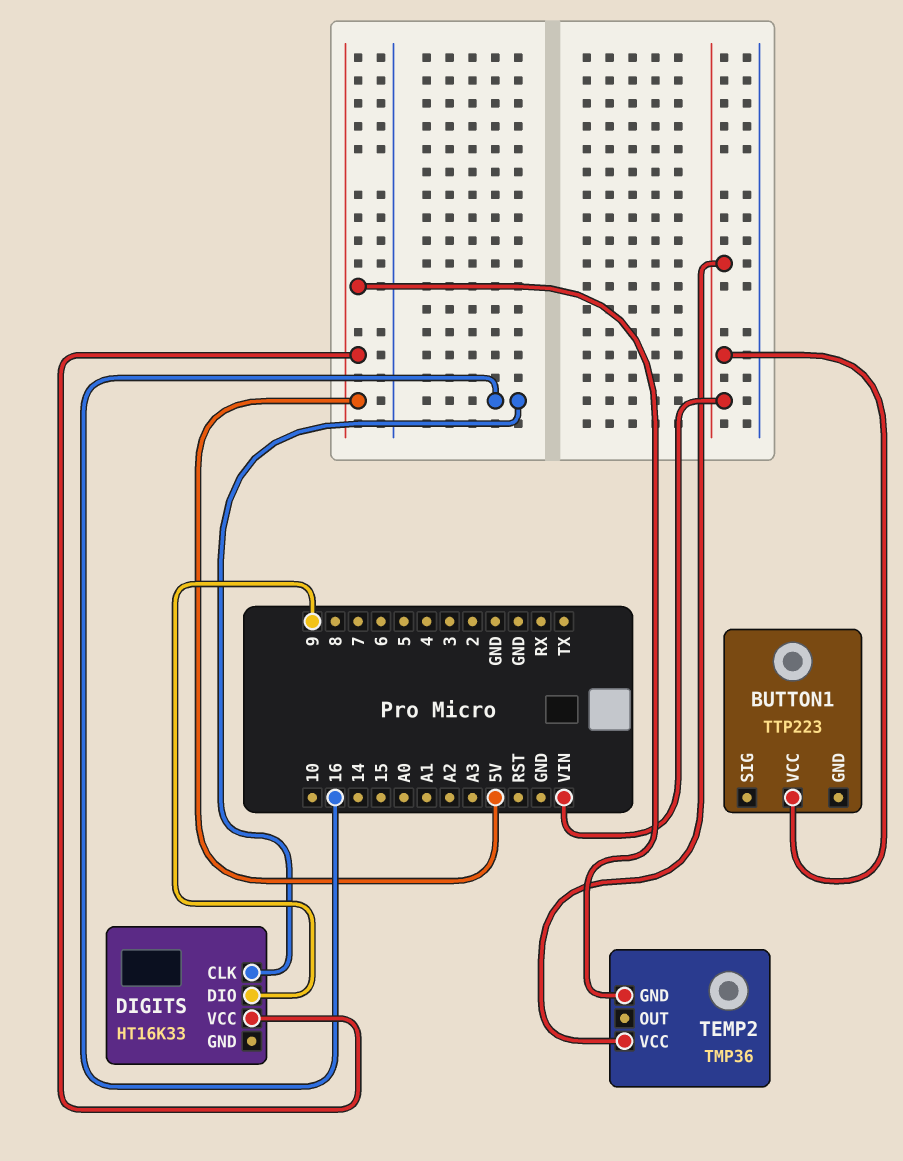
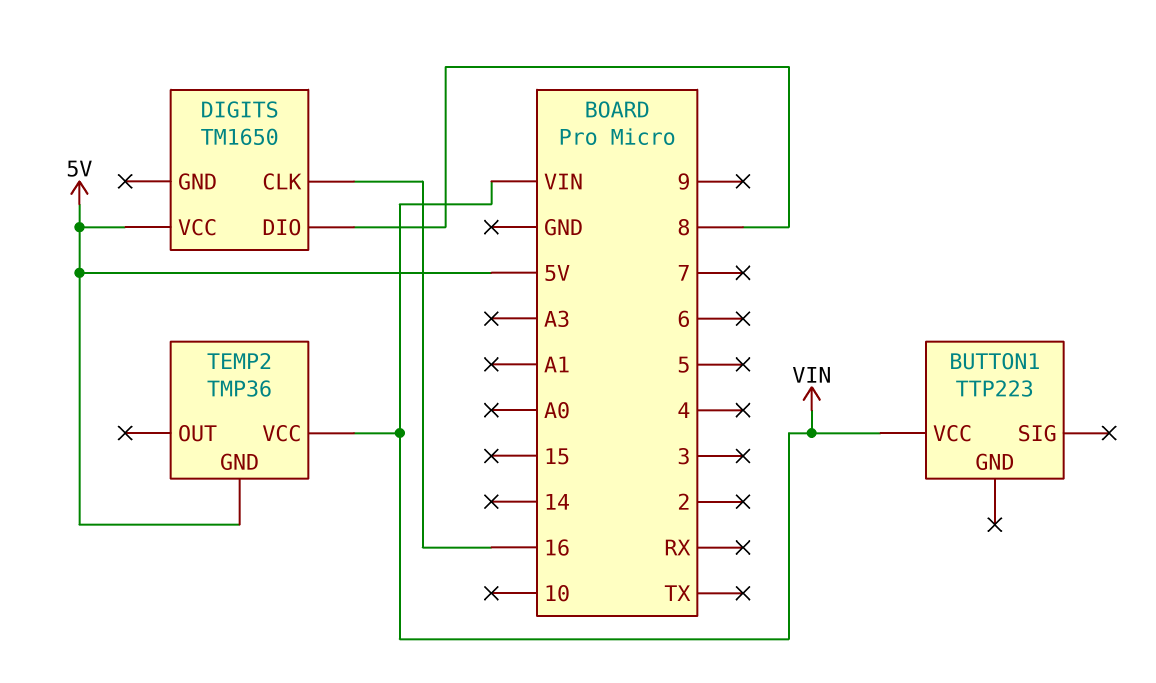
DIGITS: HT16K33 -> TM1650
DIGITS pin DIO: 9 -> 8

